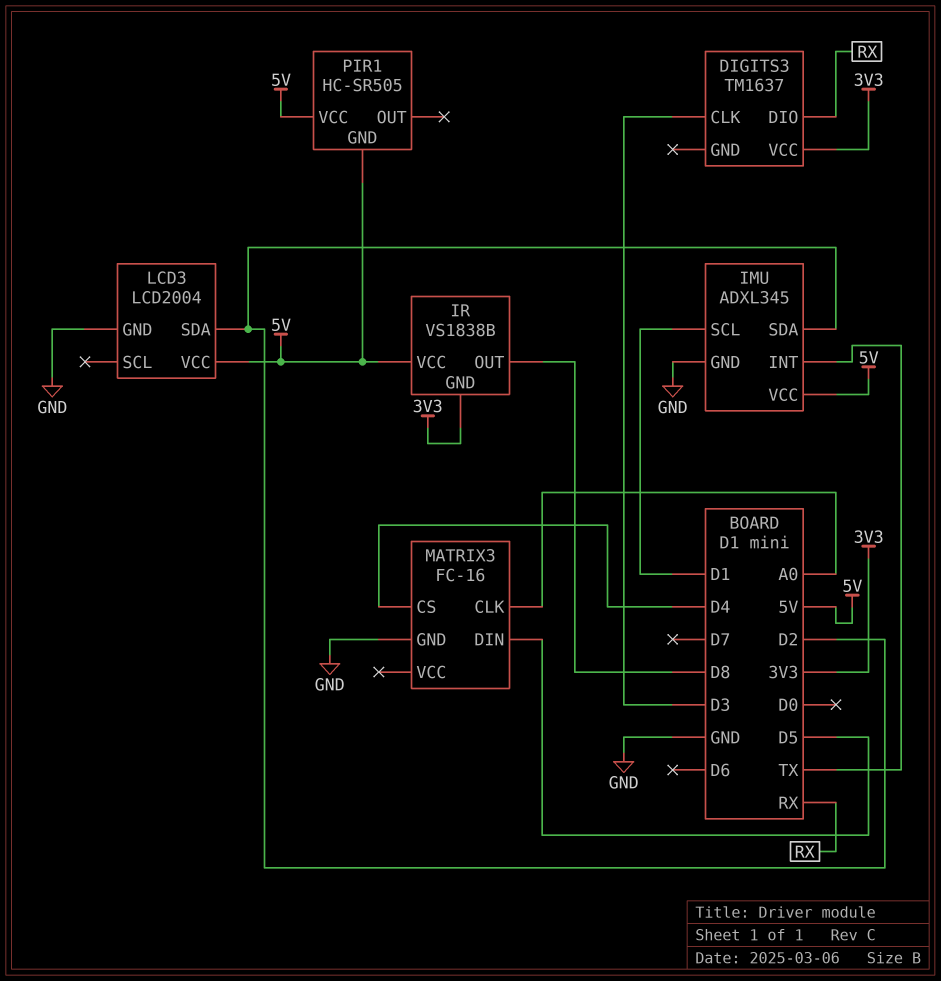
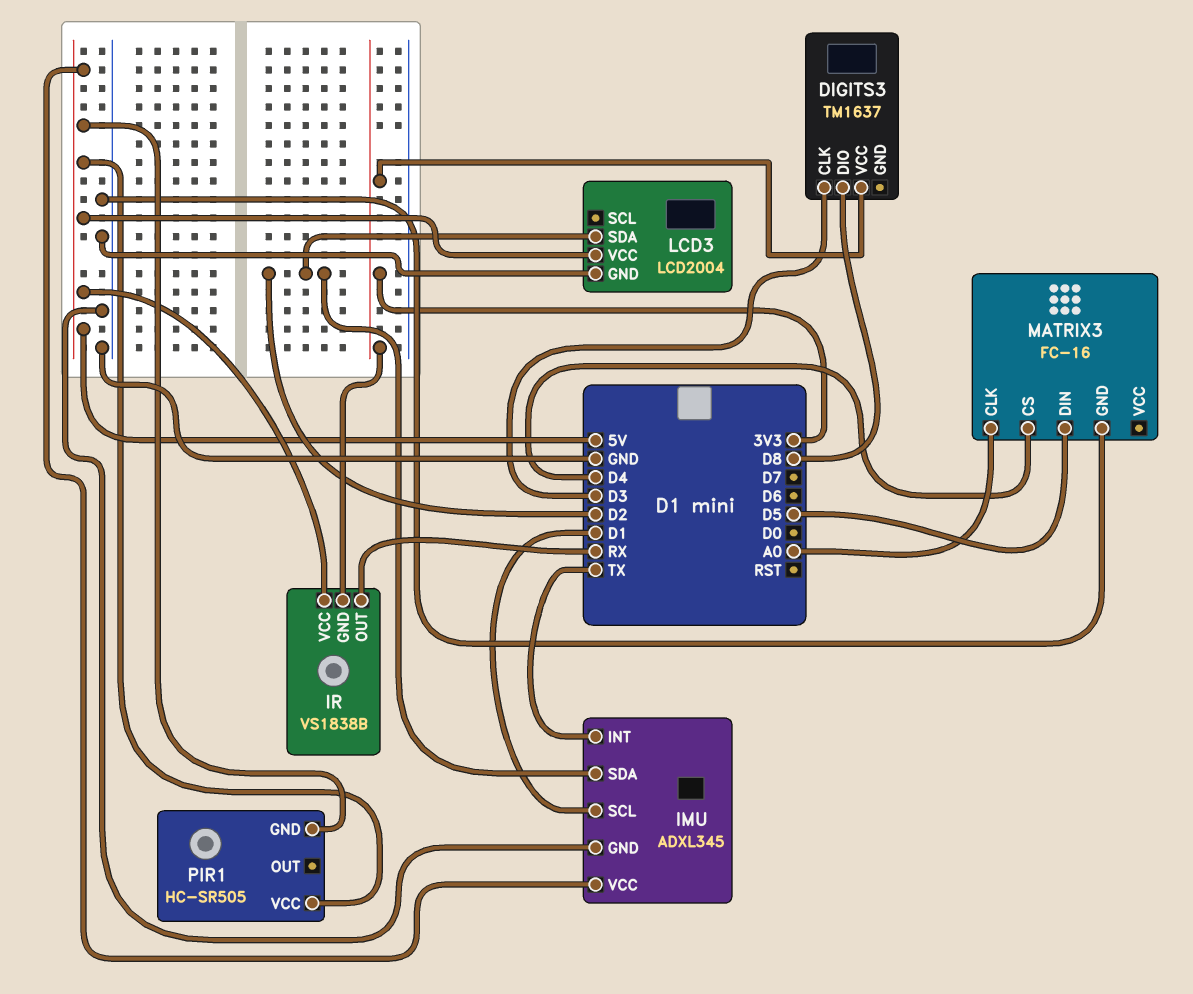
DIGITS3 pin DIO: RX -> D8
IR pin OUT: D8 -> RX

